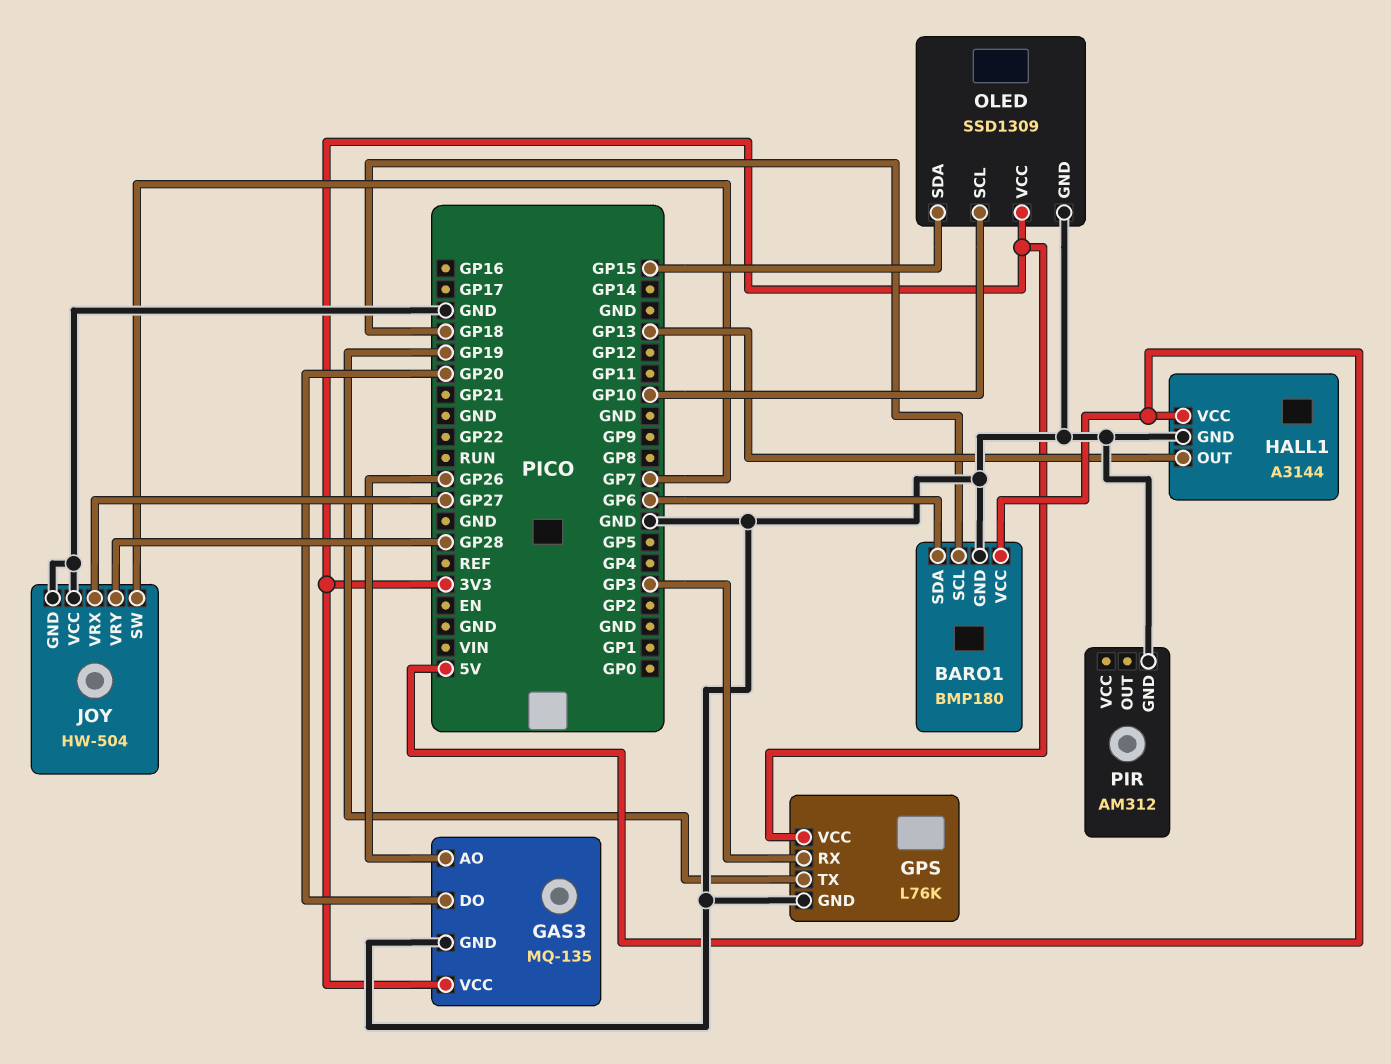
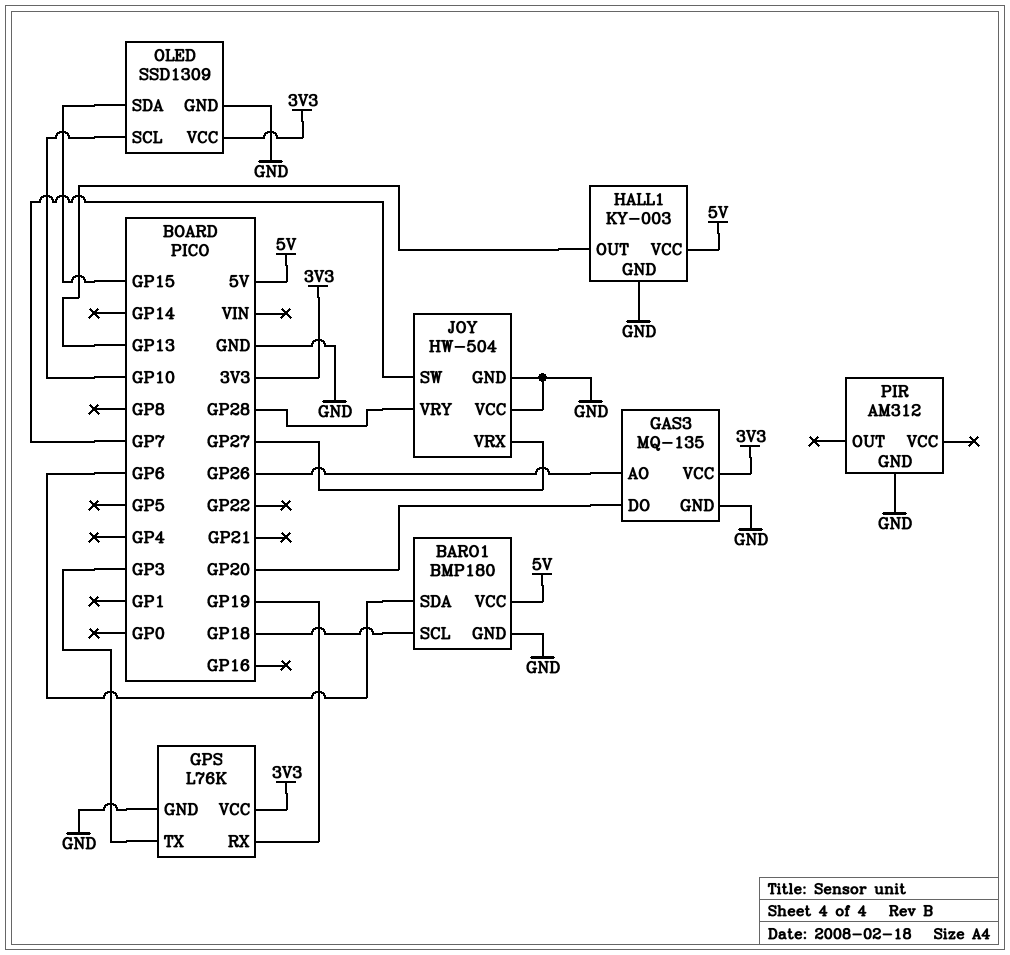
GPS pin RX: GP3 -> GP19
GPS pin TX: GP19 -> GP3
HALL1: A3144 -> KY-003

